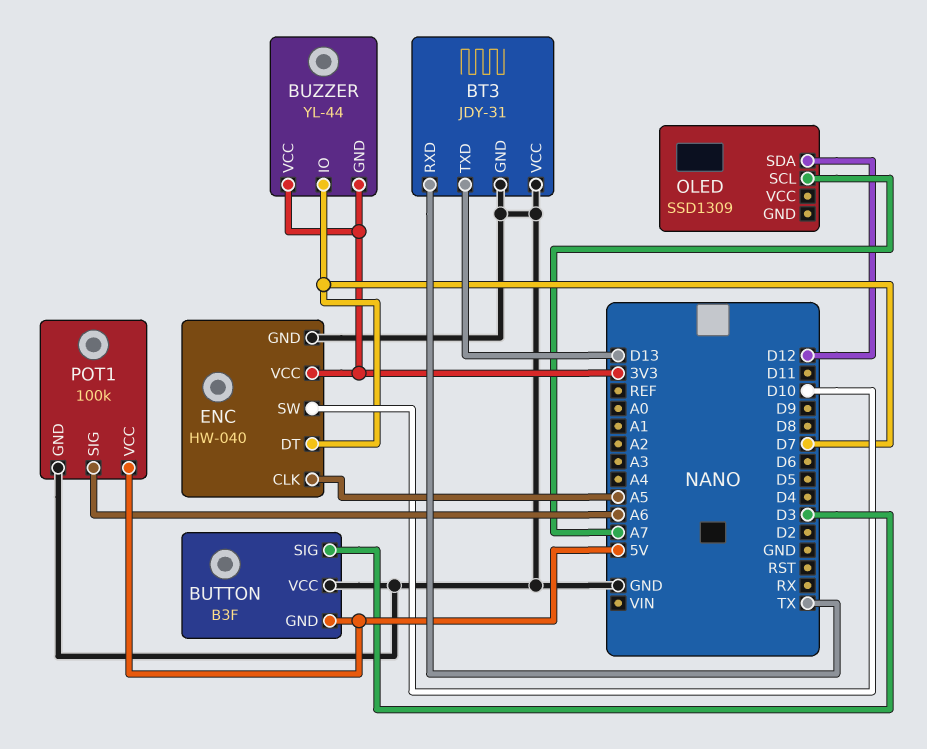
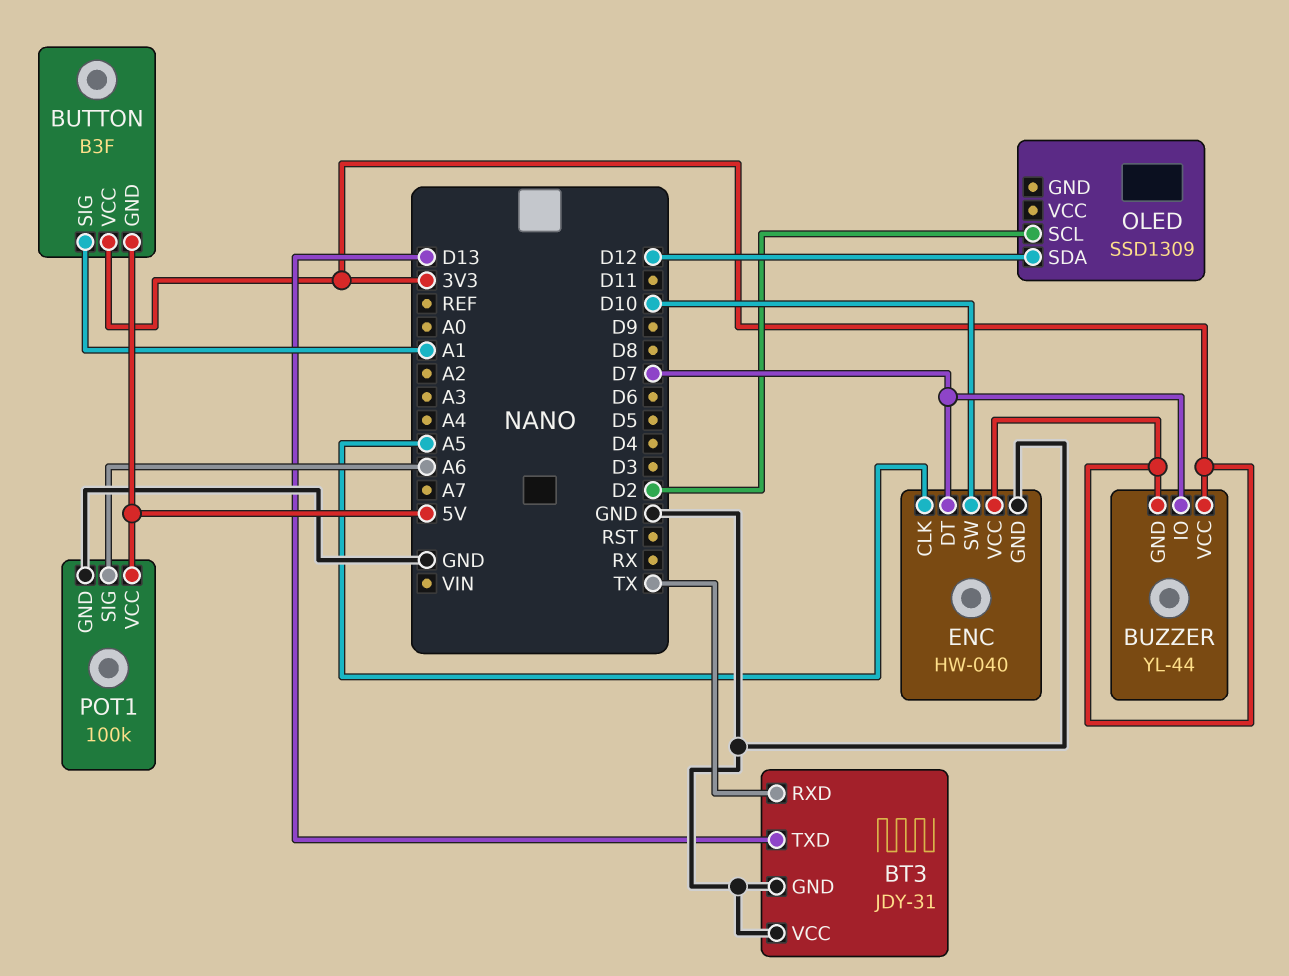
BUTTON pin SIG: D3 -> A1
BUTTON pin VCC: GND -> 3V3
OLED pin SCL: A7 -> D2

